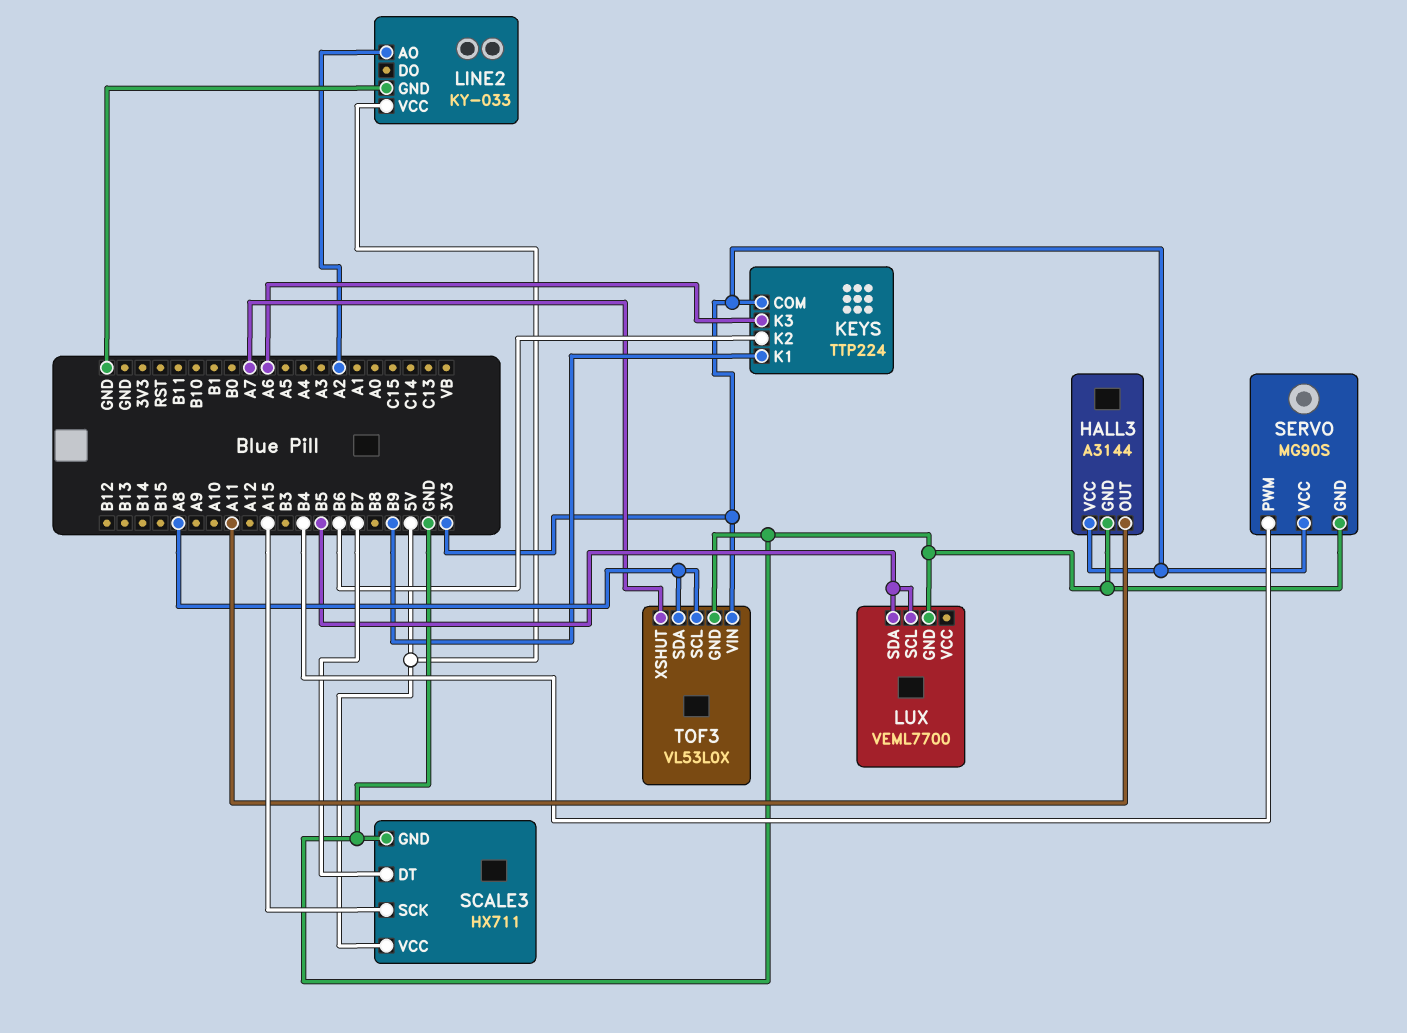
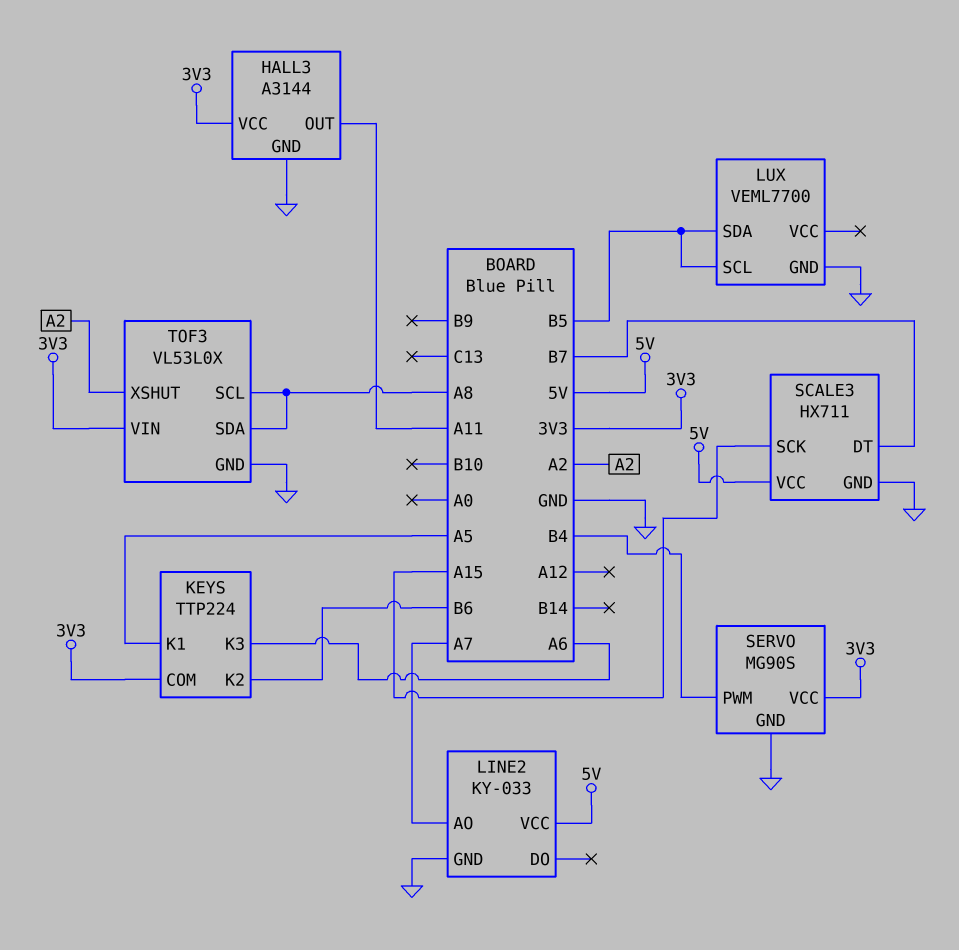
KEYS pin K1: B9 -> A5
LINE2 pin AO: A2 -> A7
TOF3 pin XSHUT: A7 -> A2

